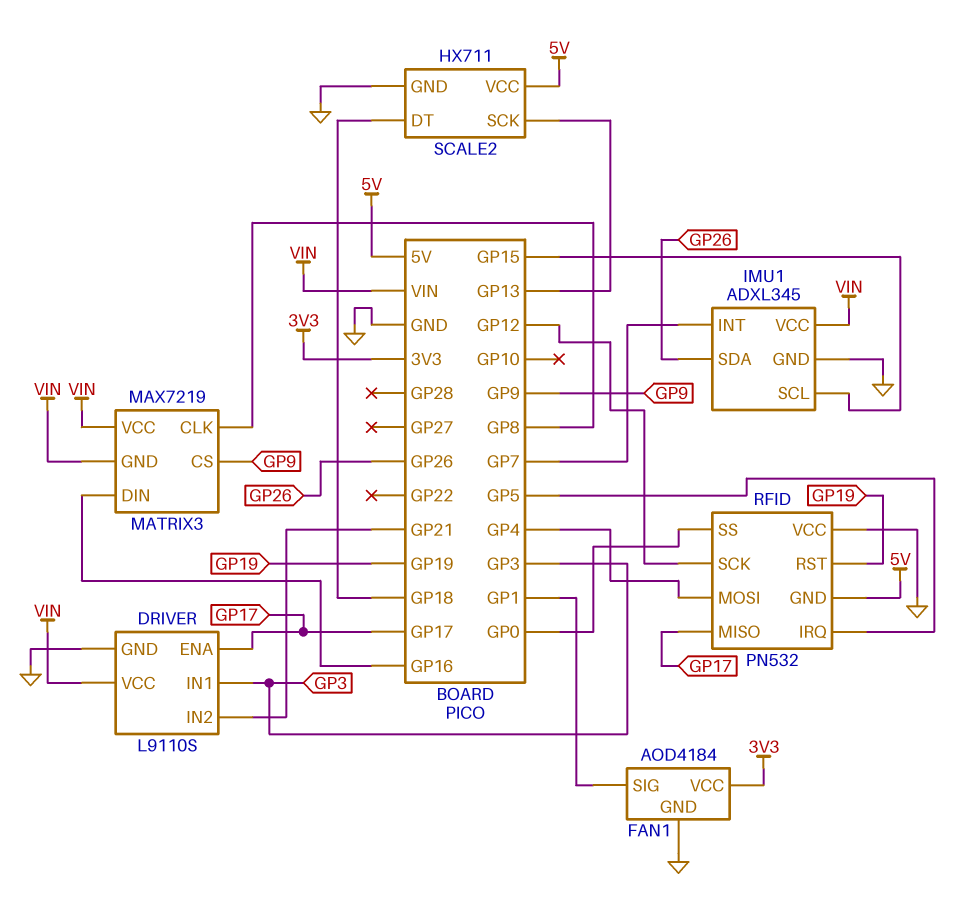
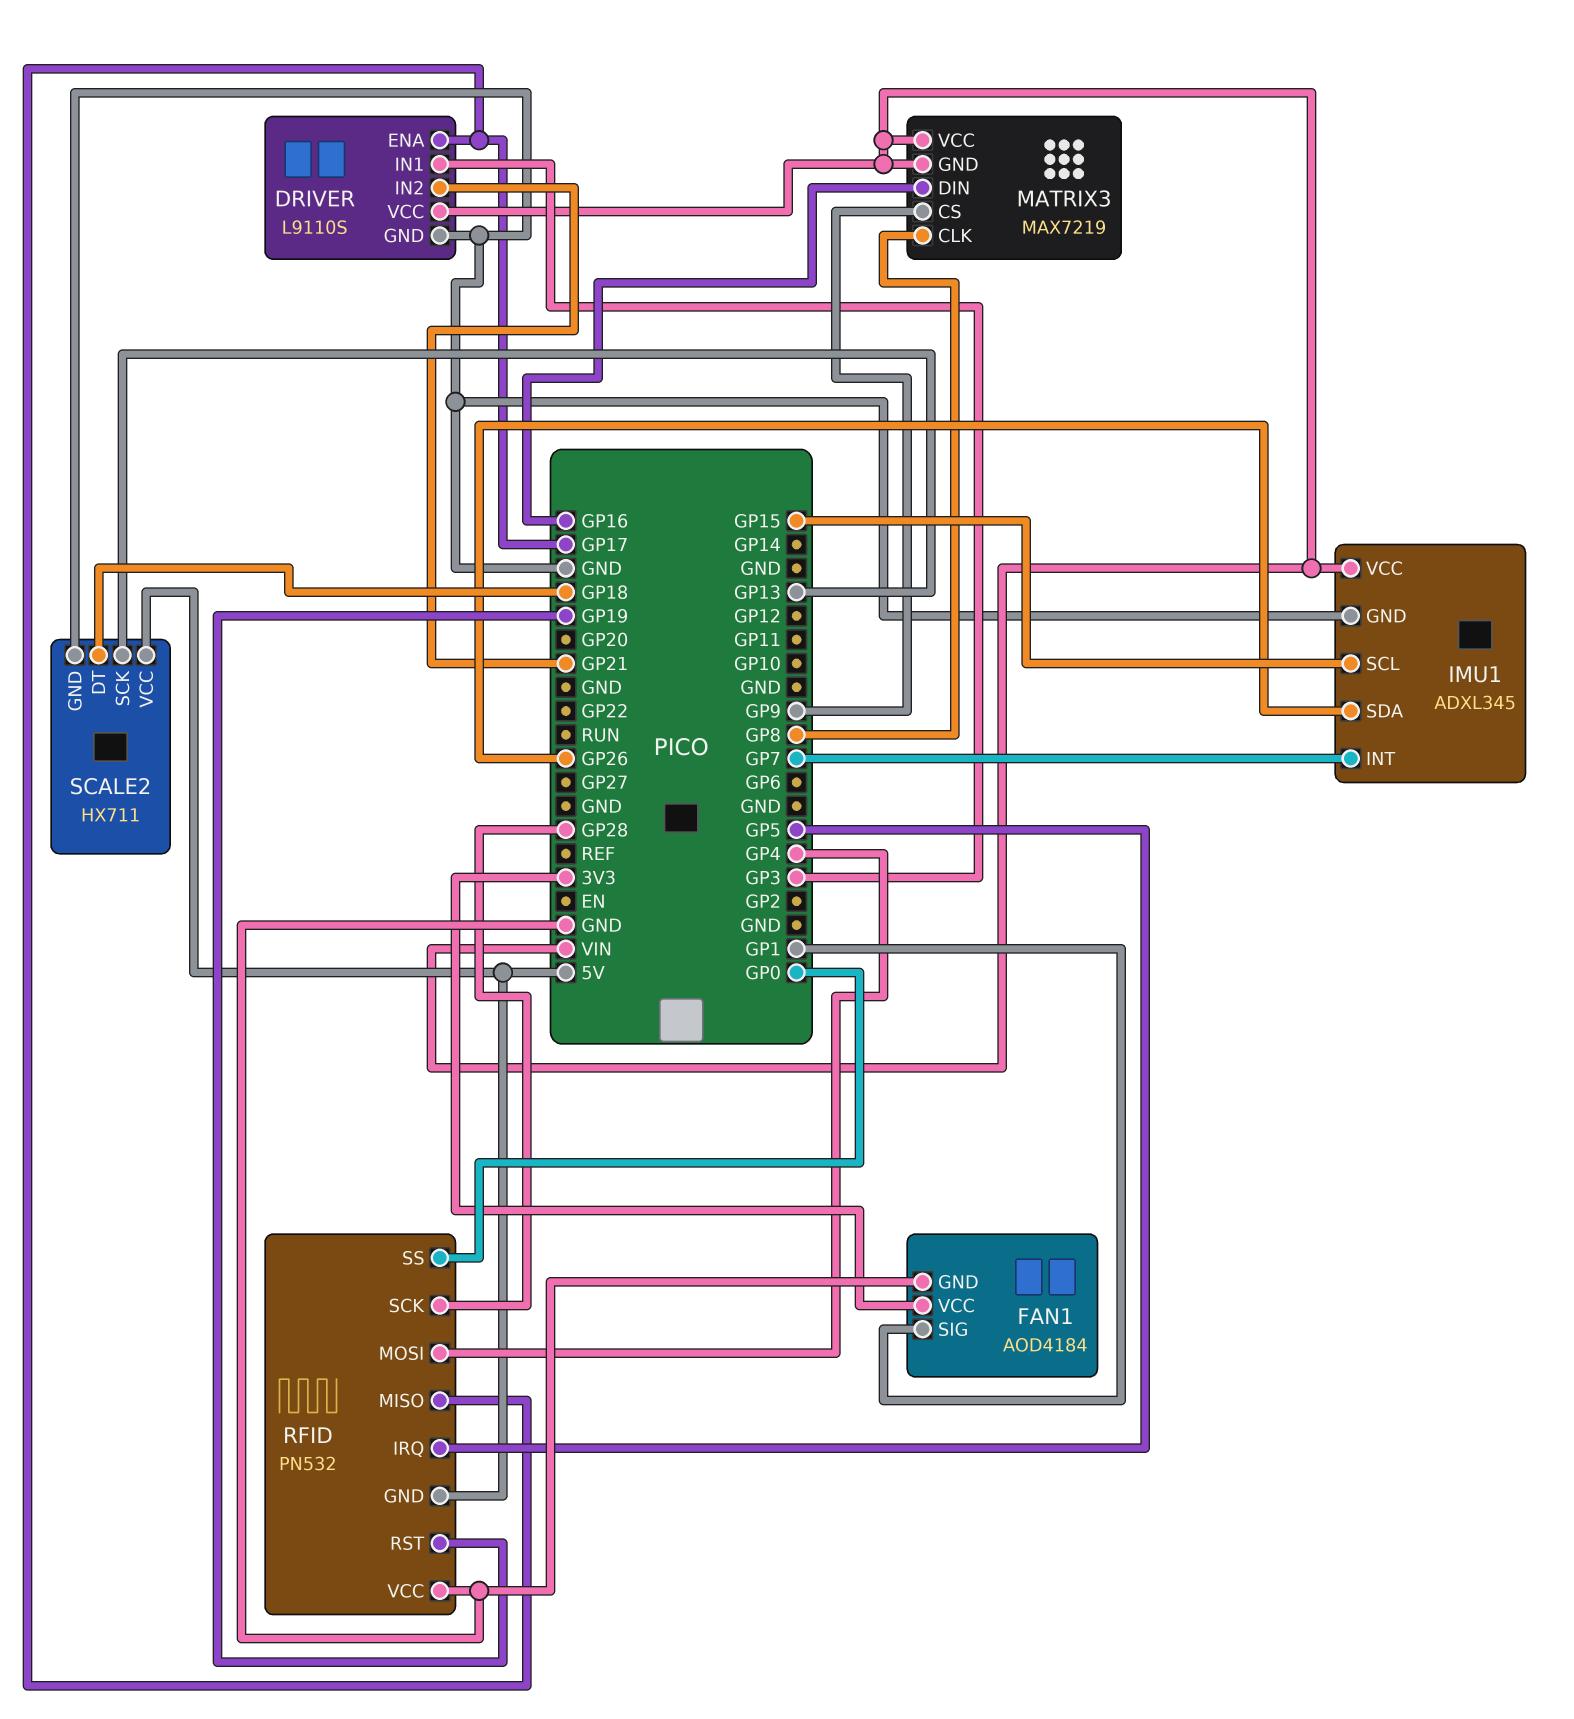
RFID pin SCK: GP12 -> GP28

